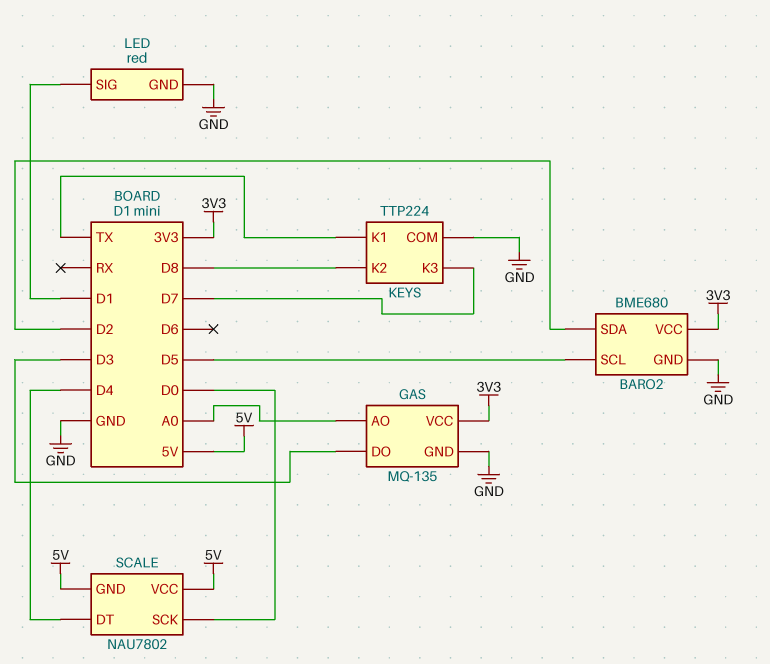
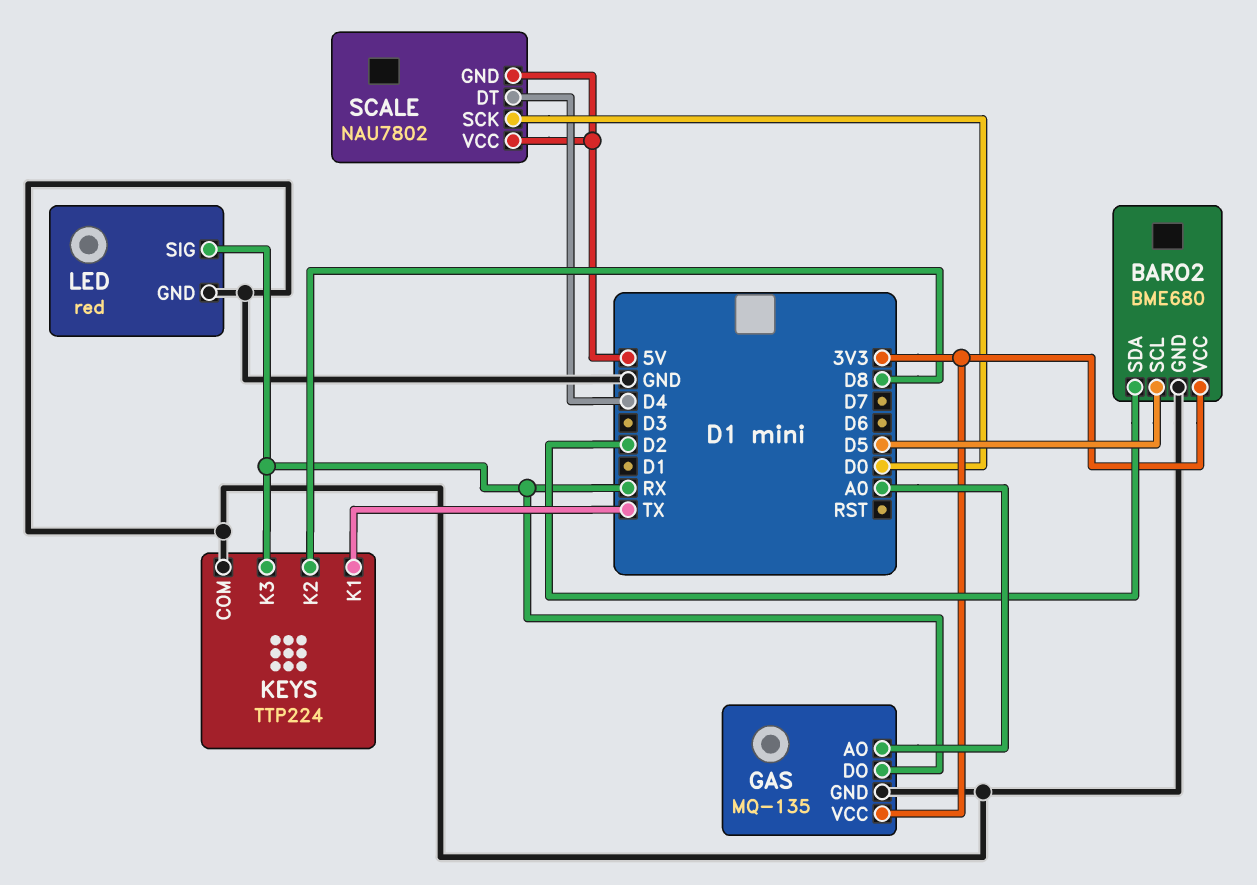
GAS pin DO: D3 -> RX
KEYS pin K3: D7 -> RX
LED pin SIG: D1 -> RX

